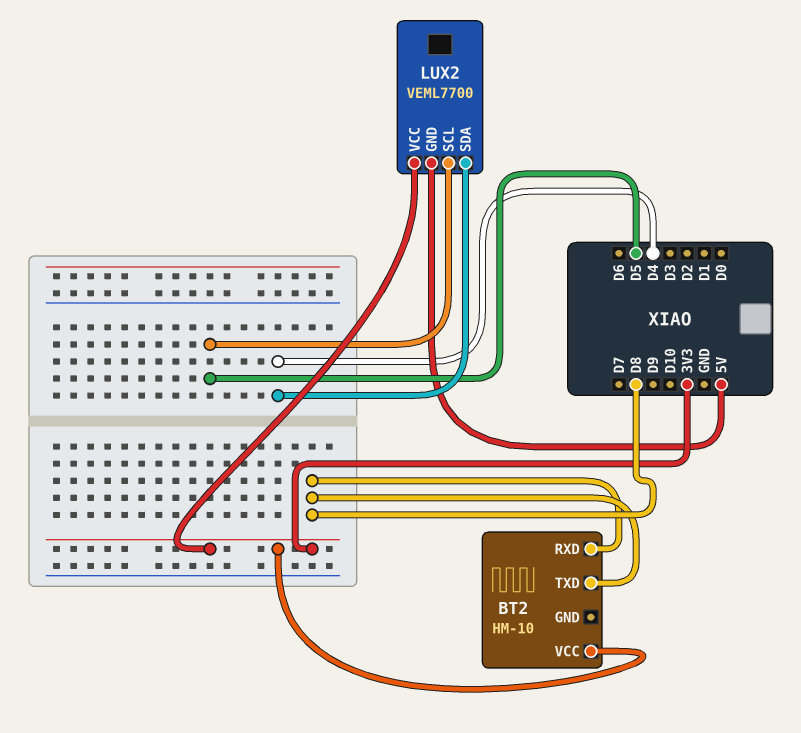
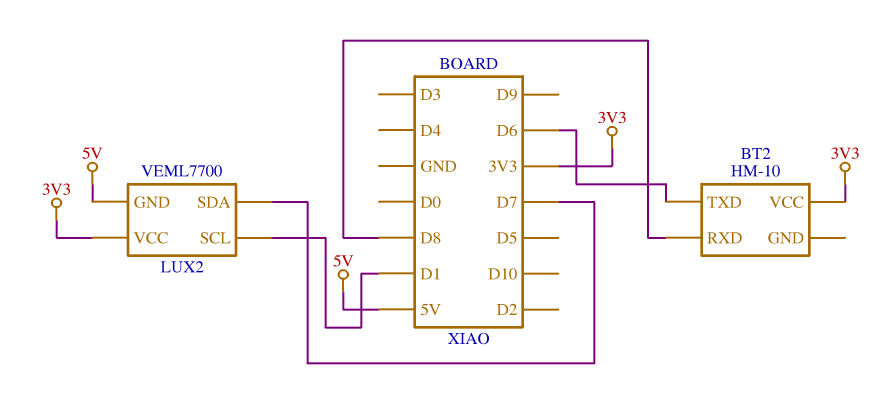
BT2 pin TXD: D8 -> D6
LUX2 pin SCL: D5 -> D1
LUX2 pin SDA: D4 -> D7

